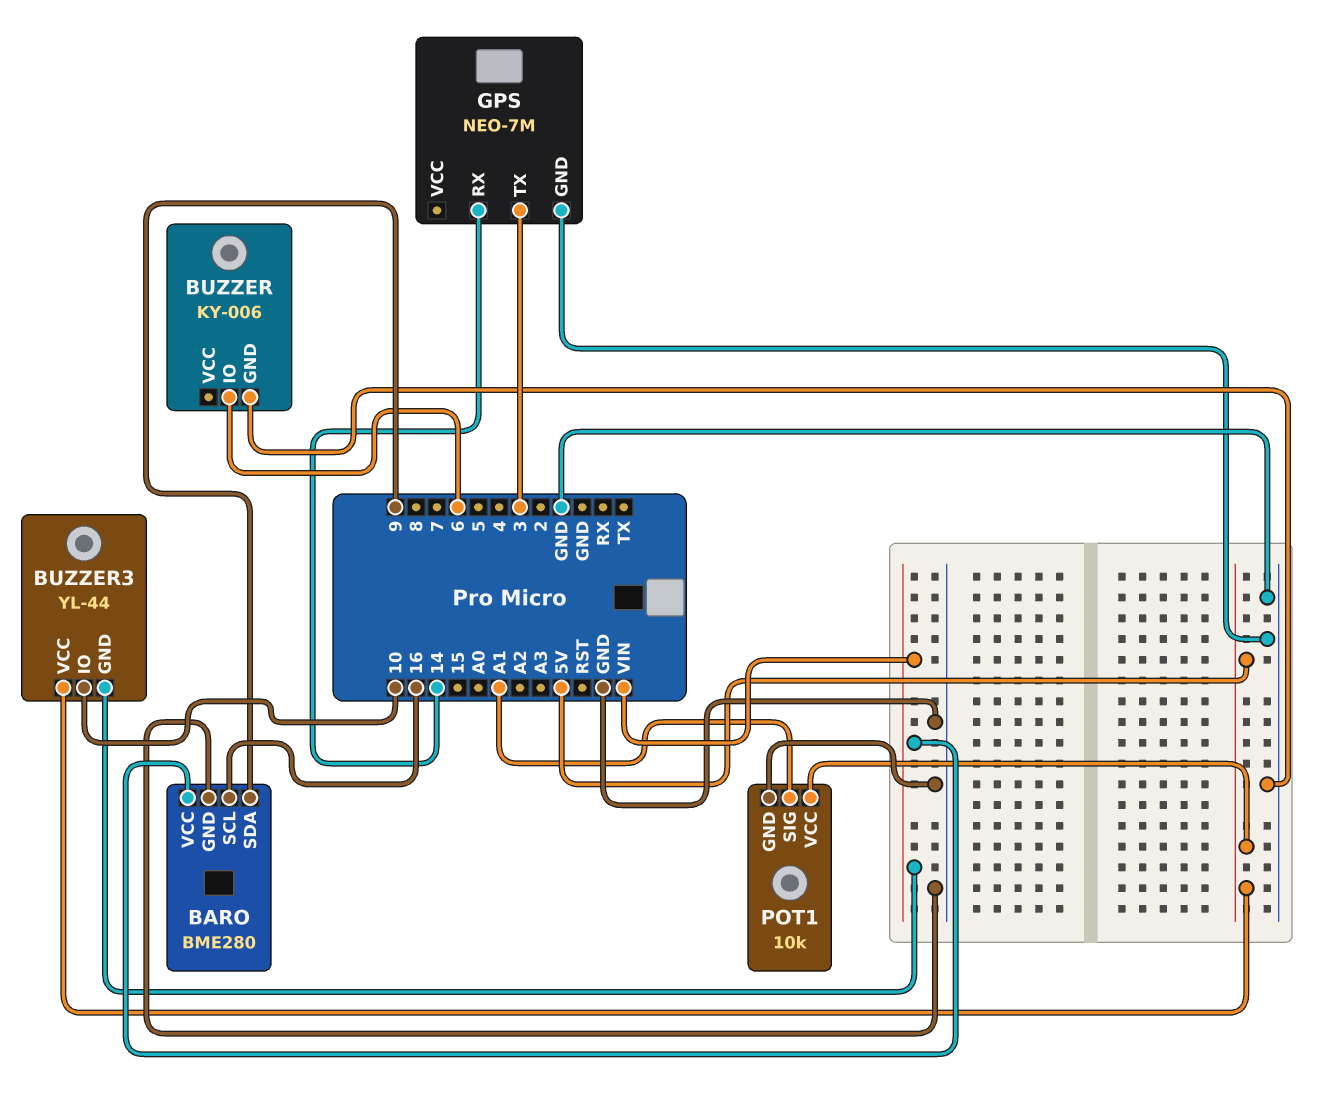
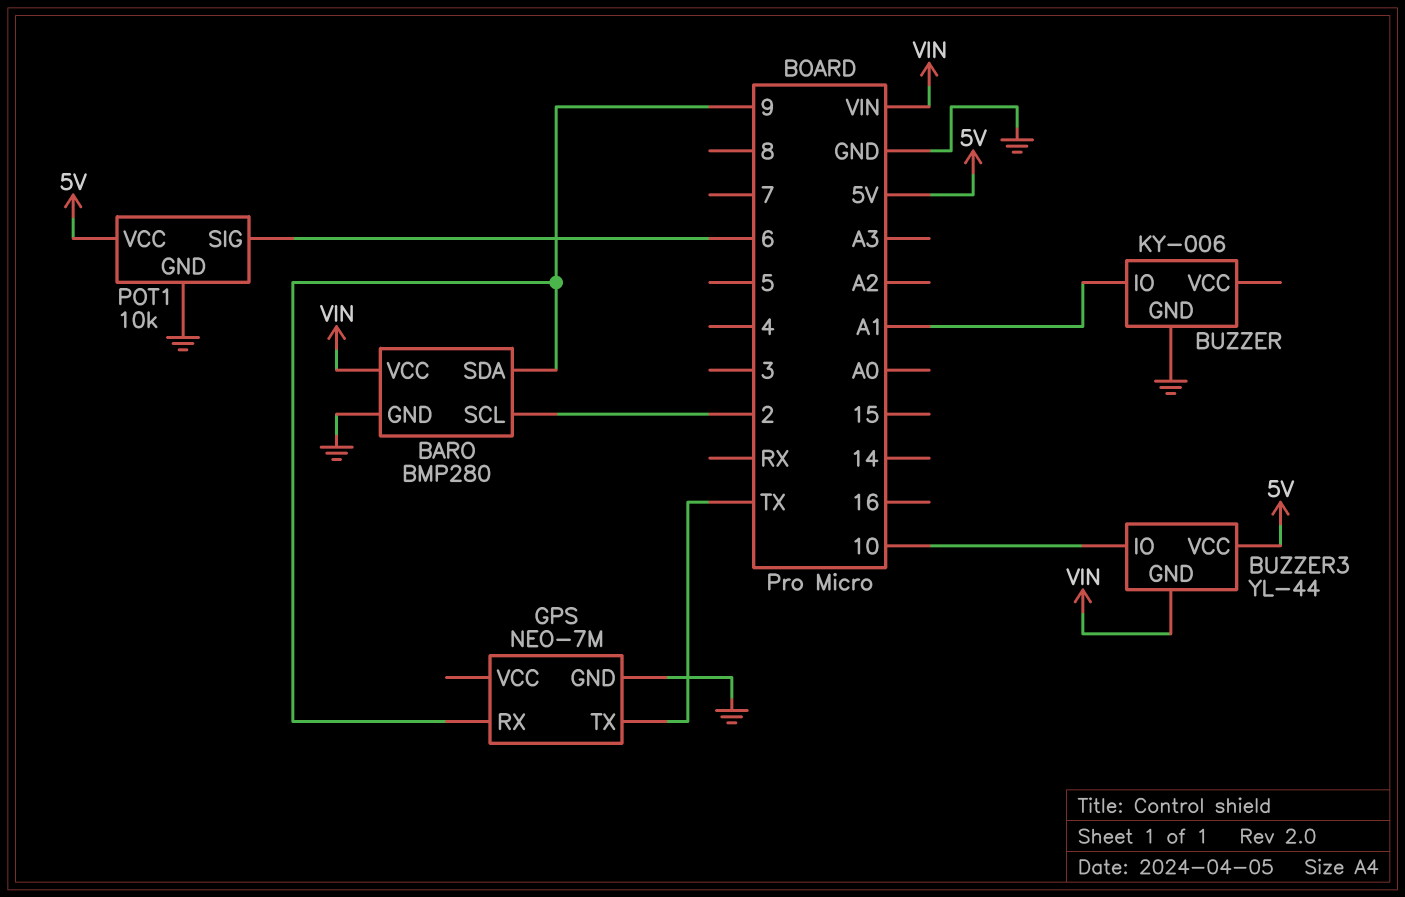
BARO: BME280 -> BMP280
BARO pin SCL: 16 -> 2
BUZZER pin IO: 6 -> A1
GPS pin RX: 14 -> 9
GPS pin TX: 3 -> TX
POT1 pin SIG: A1 -> 6

